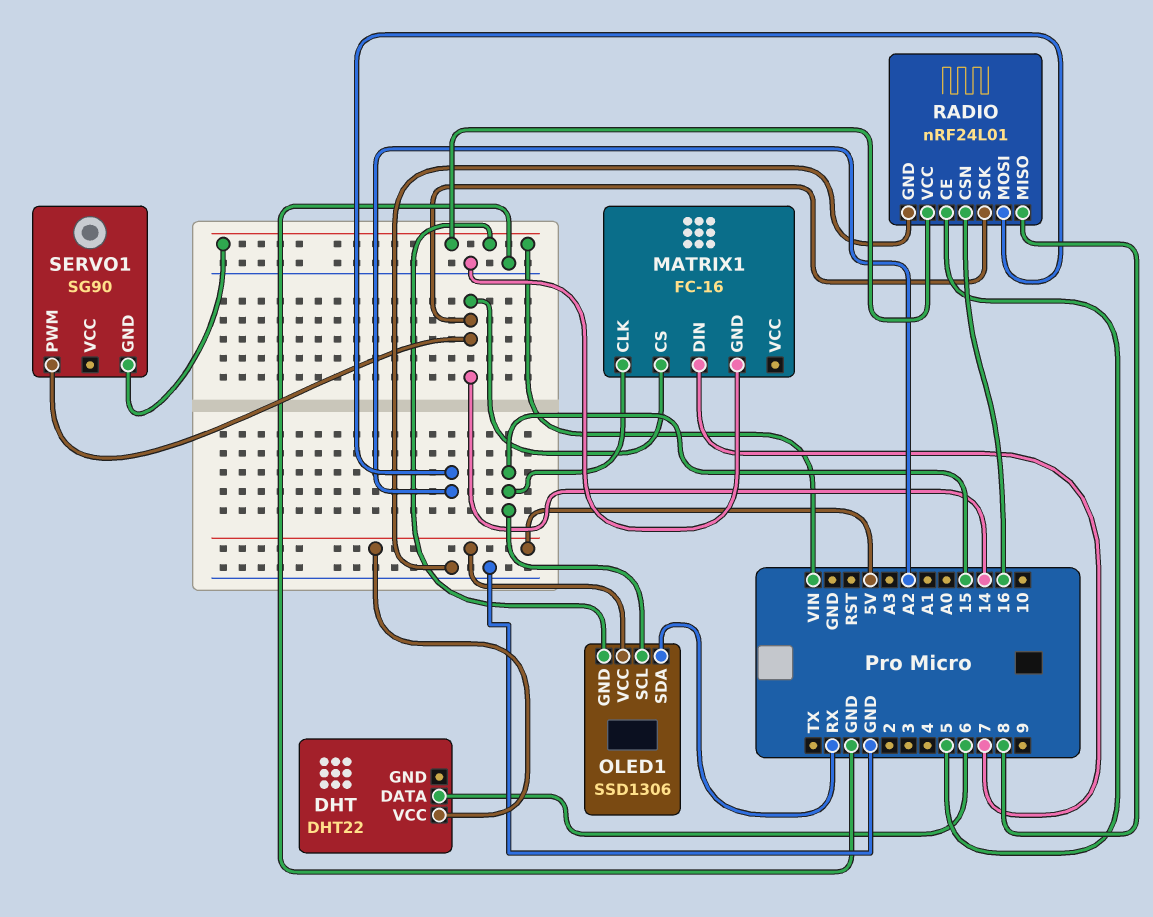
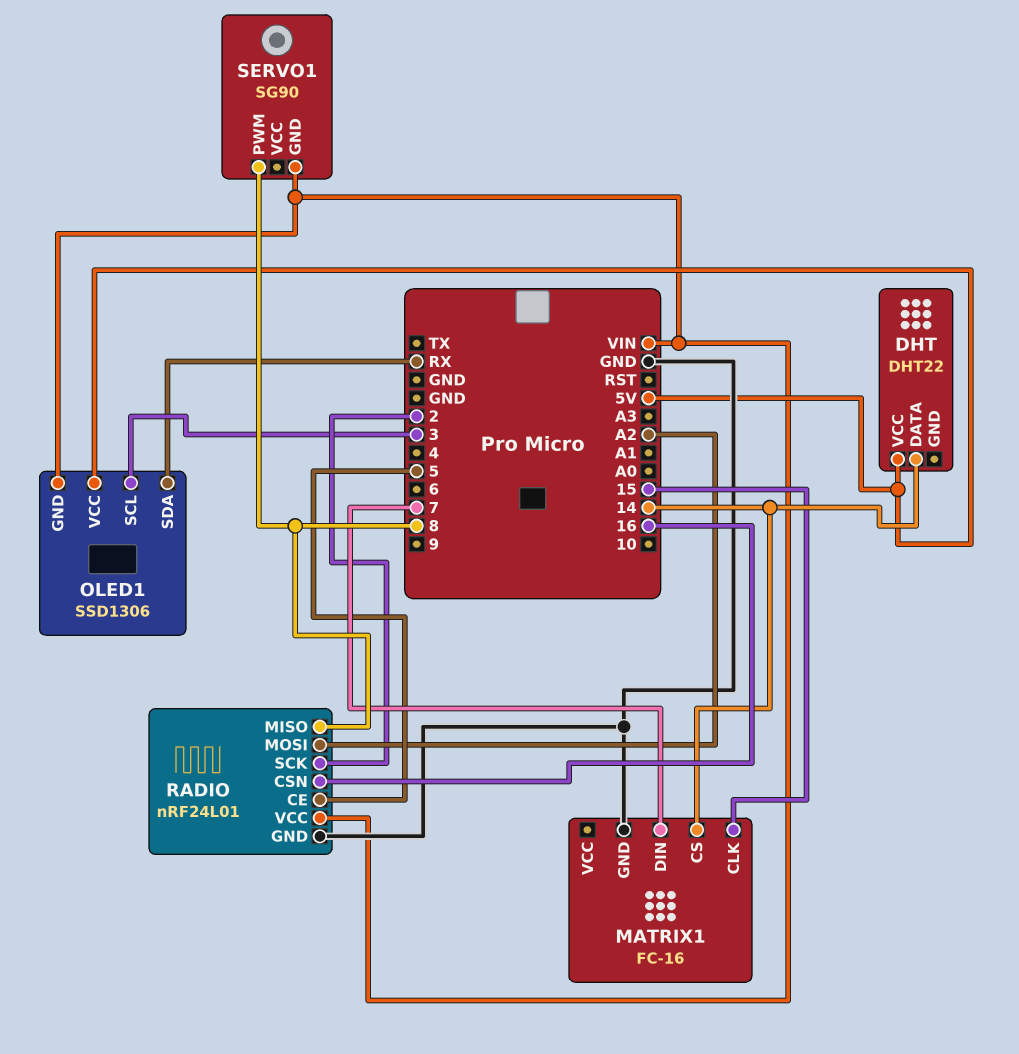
DHT pin DATA: 6 -> 14
OLED1 pin SCL: 15 -> 3
RADIO pin SCK: 14 -> 2
SERVO1 pin PWM: 14 -> 8

